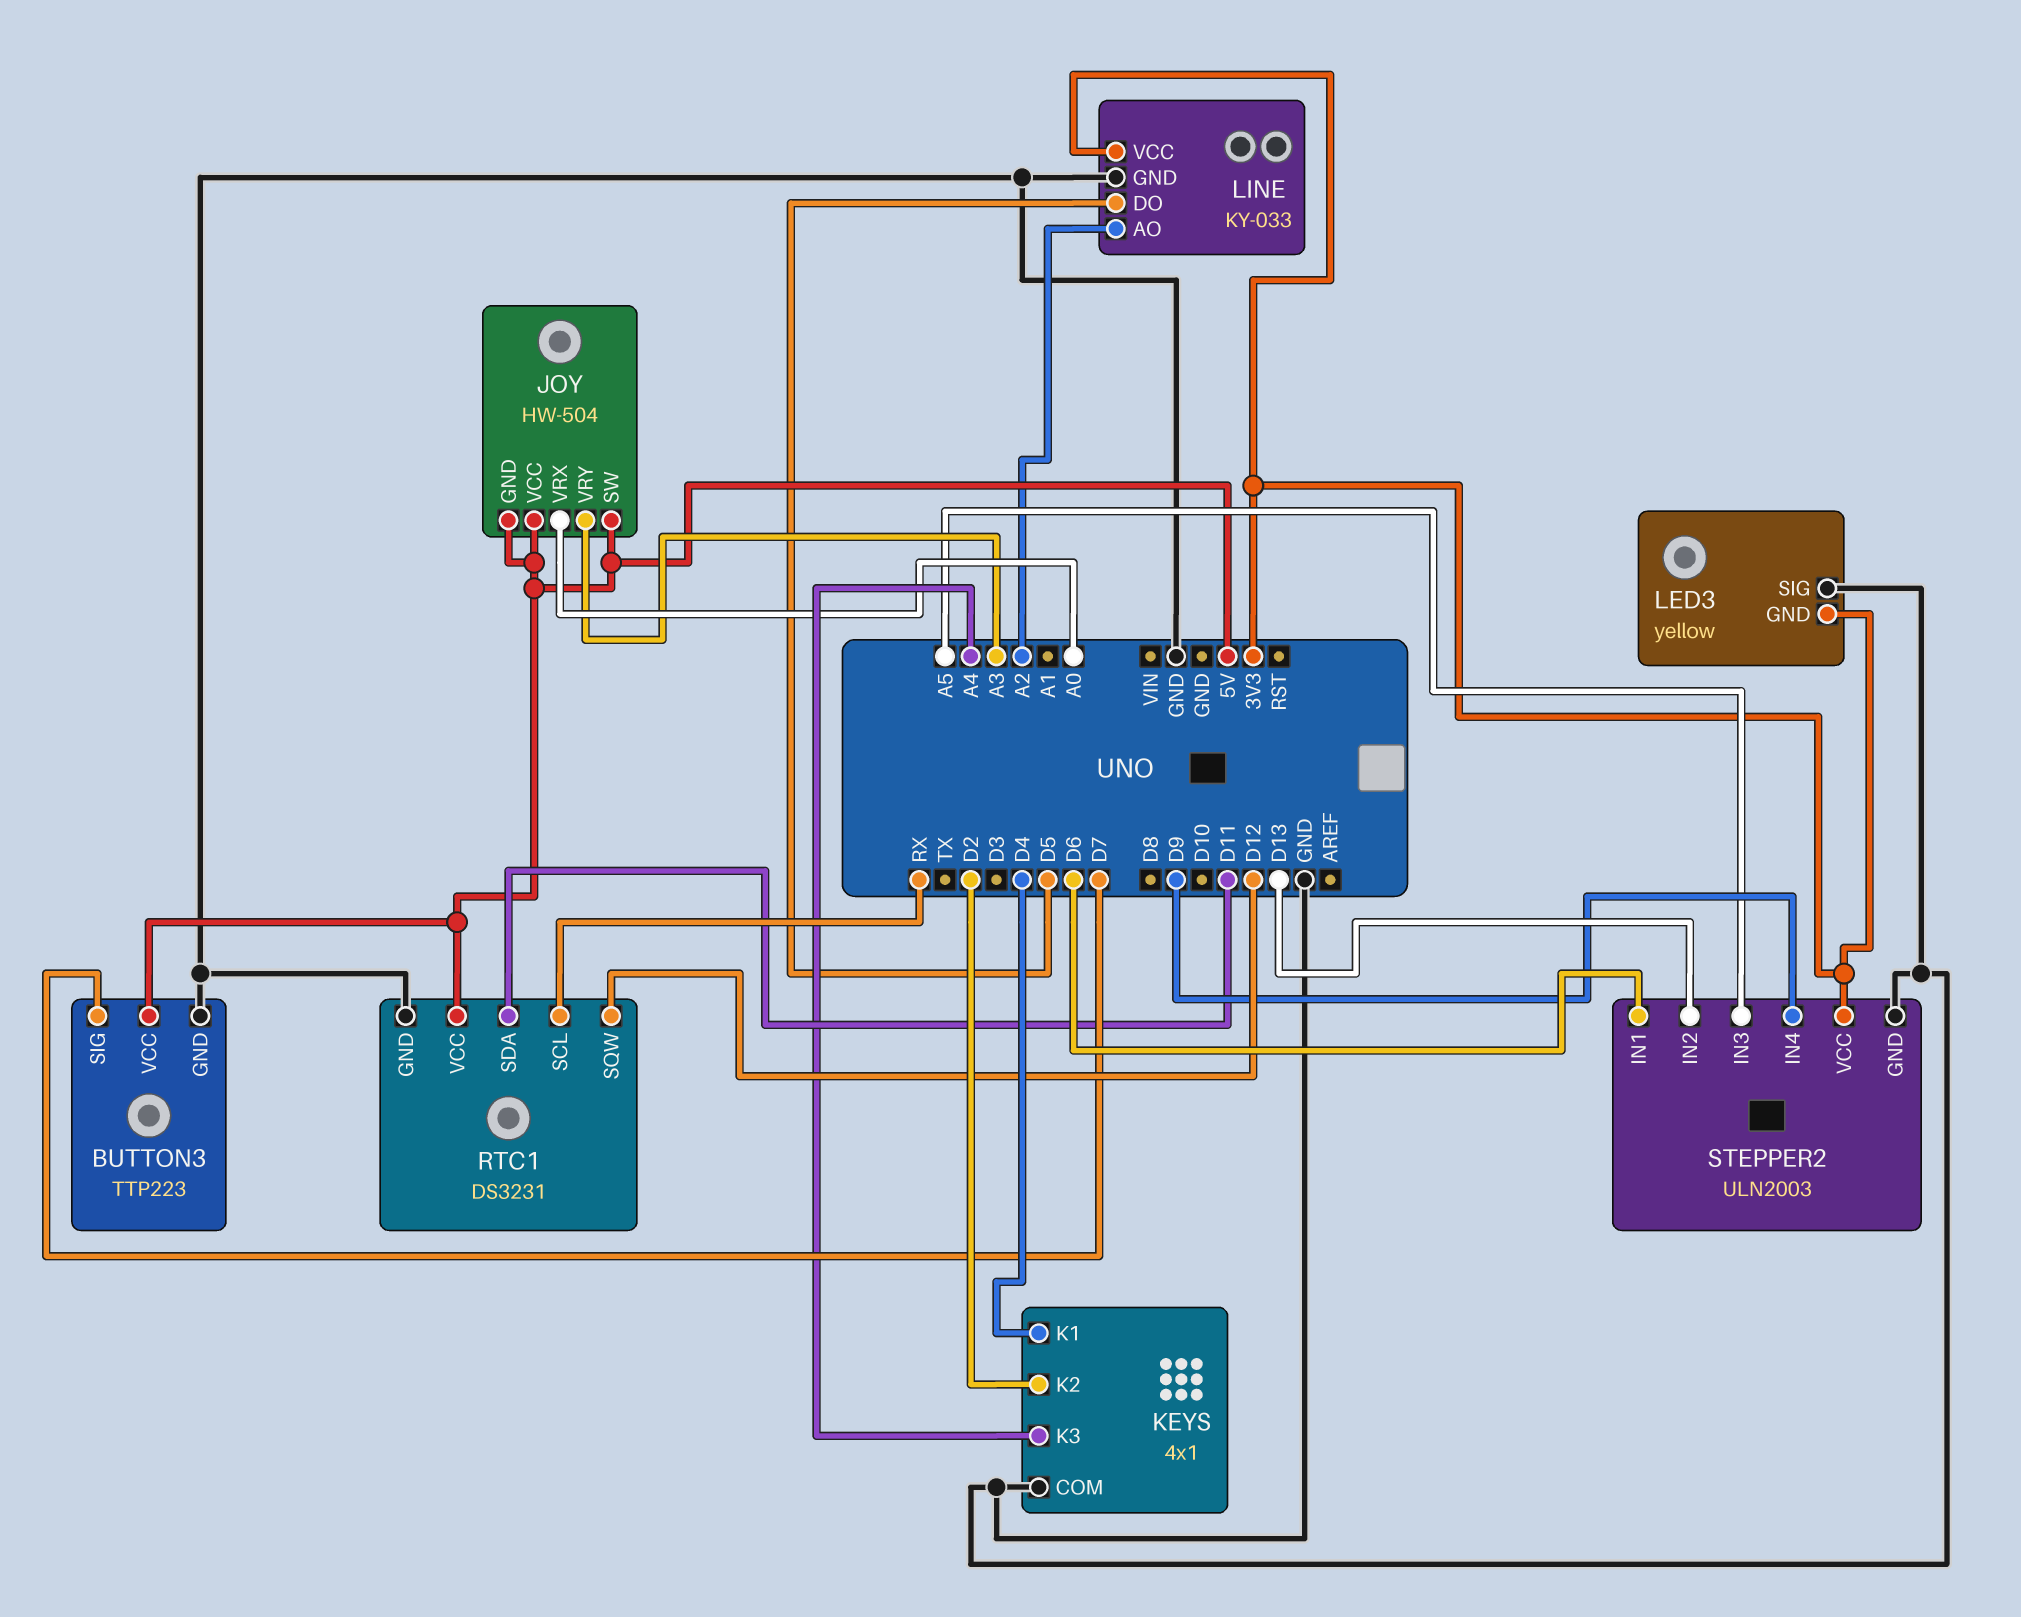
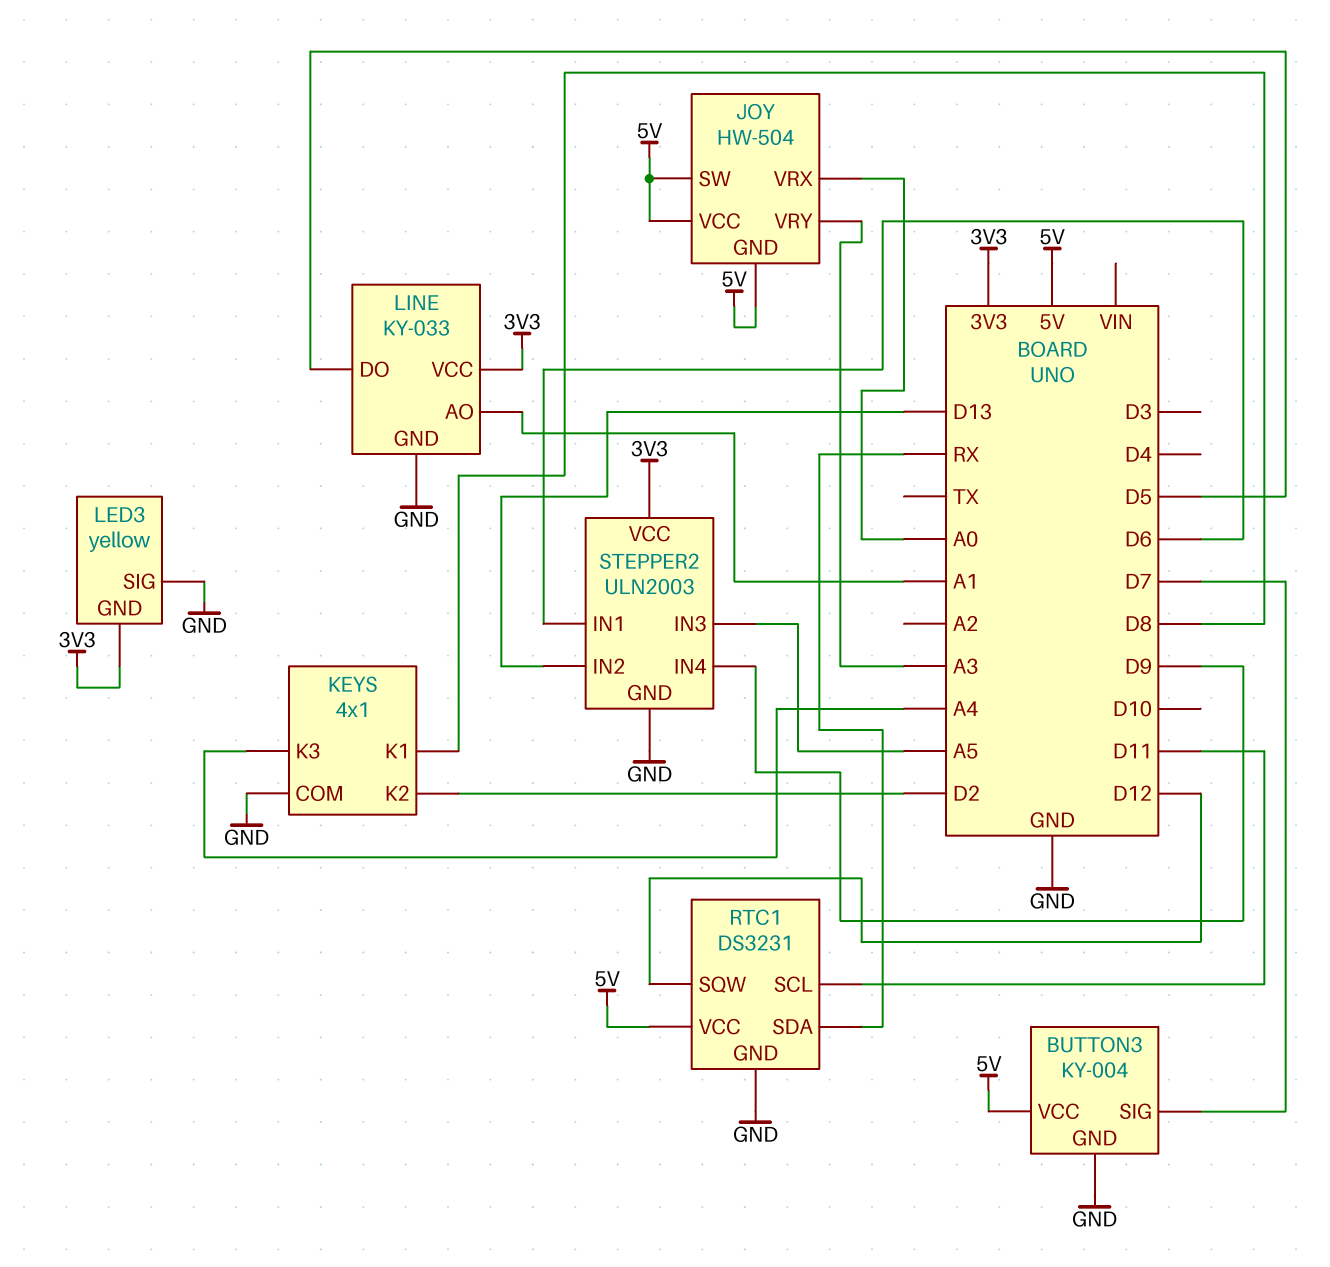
BUTTON3: TTP223 -> KY-004
KEYS pin K1: D4 -> D8
LINE pin AO: A2 -> A1
RTC1 pin SCL: RX -> D11
RTC1 pin SDA: D11 -> RX

